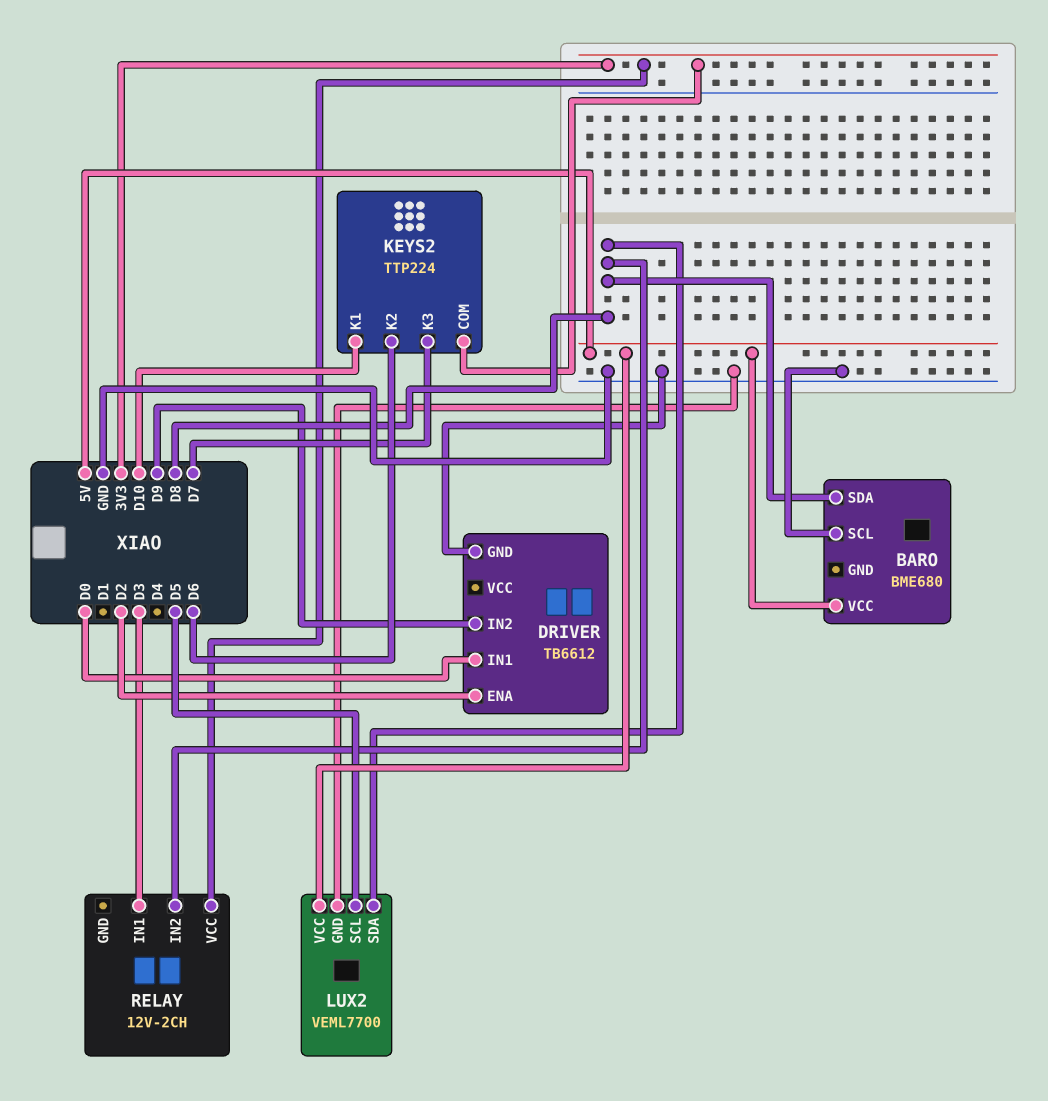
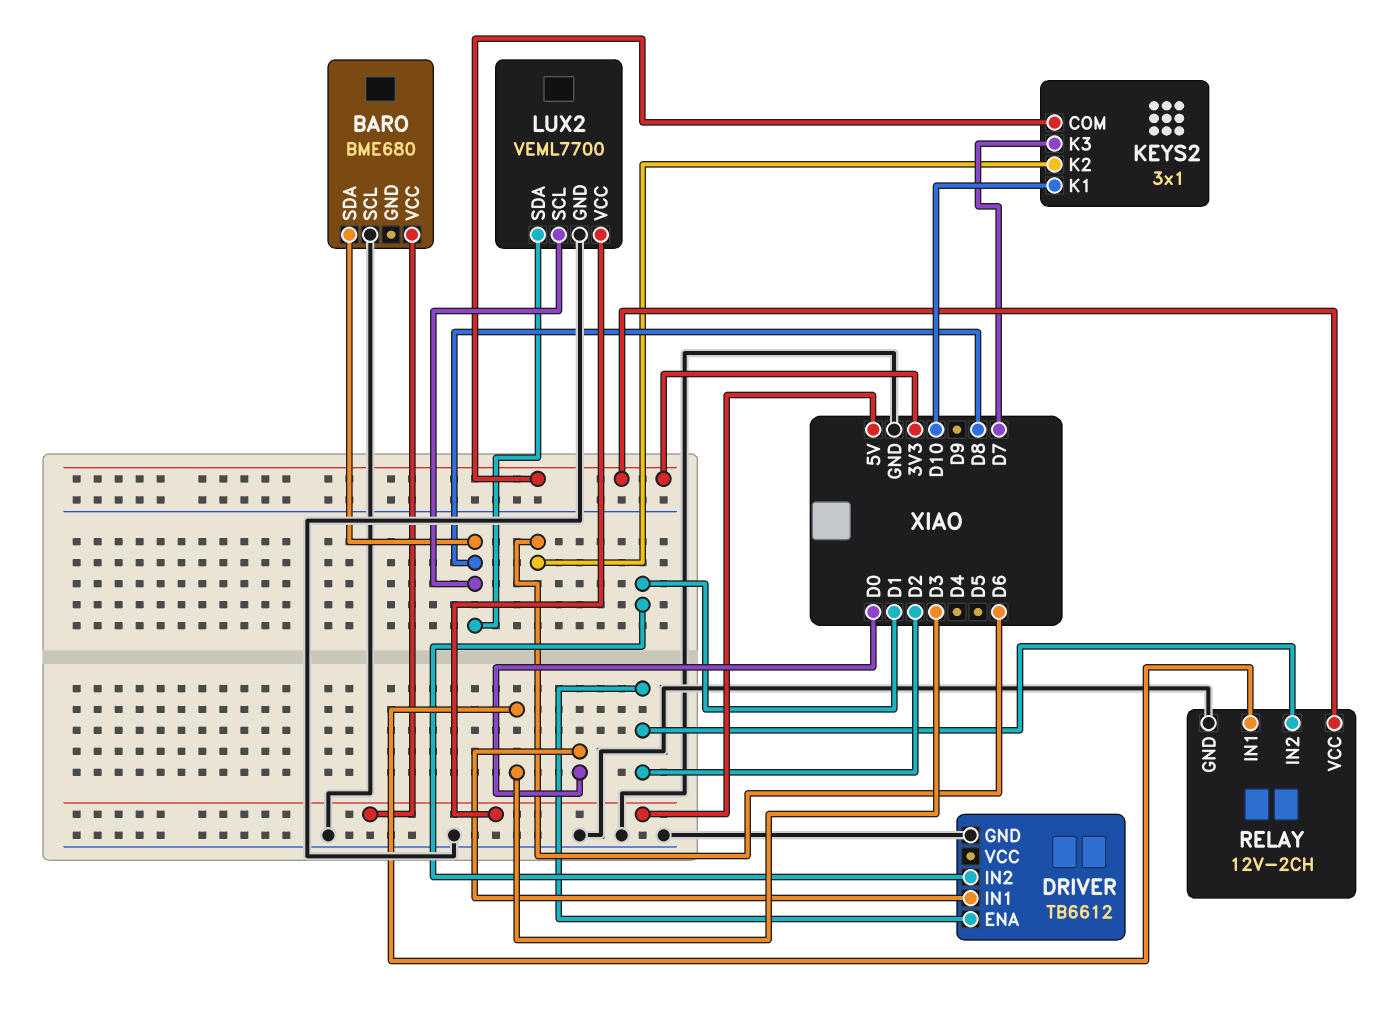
DRIVER pin IN2: D9 -> D1
KEYS2: TTP224 -> 3x1
LUX2 pin SCL: D5 -> D8
RELAY pin GND: none -> GND
RELAY pin IN2: D8 -> D2

